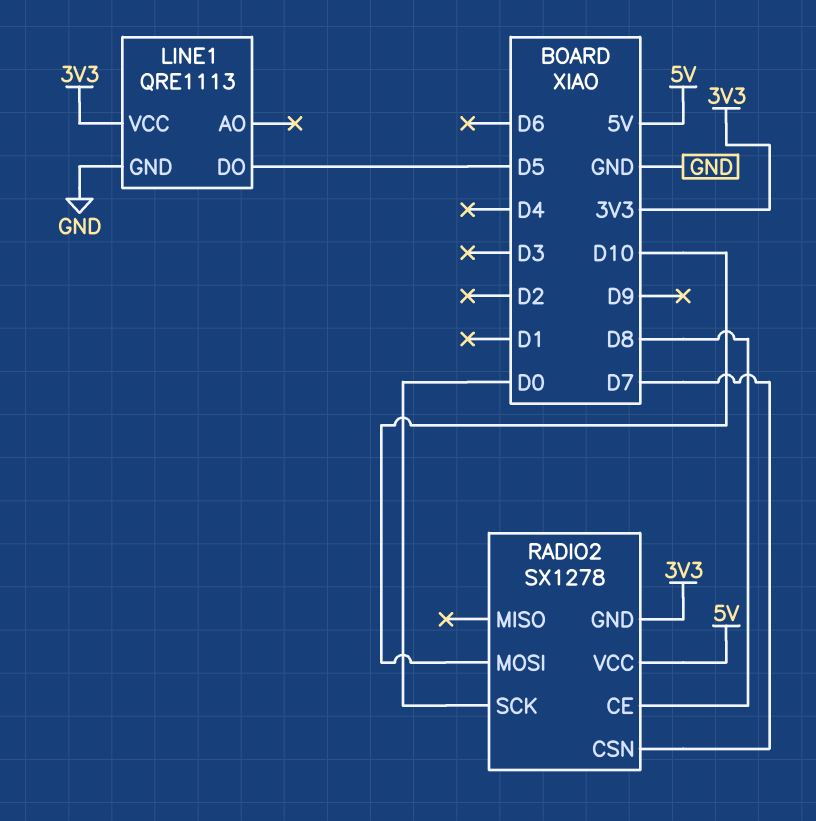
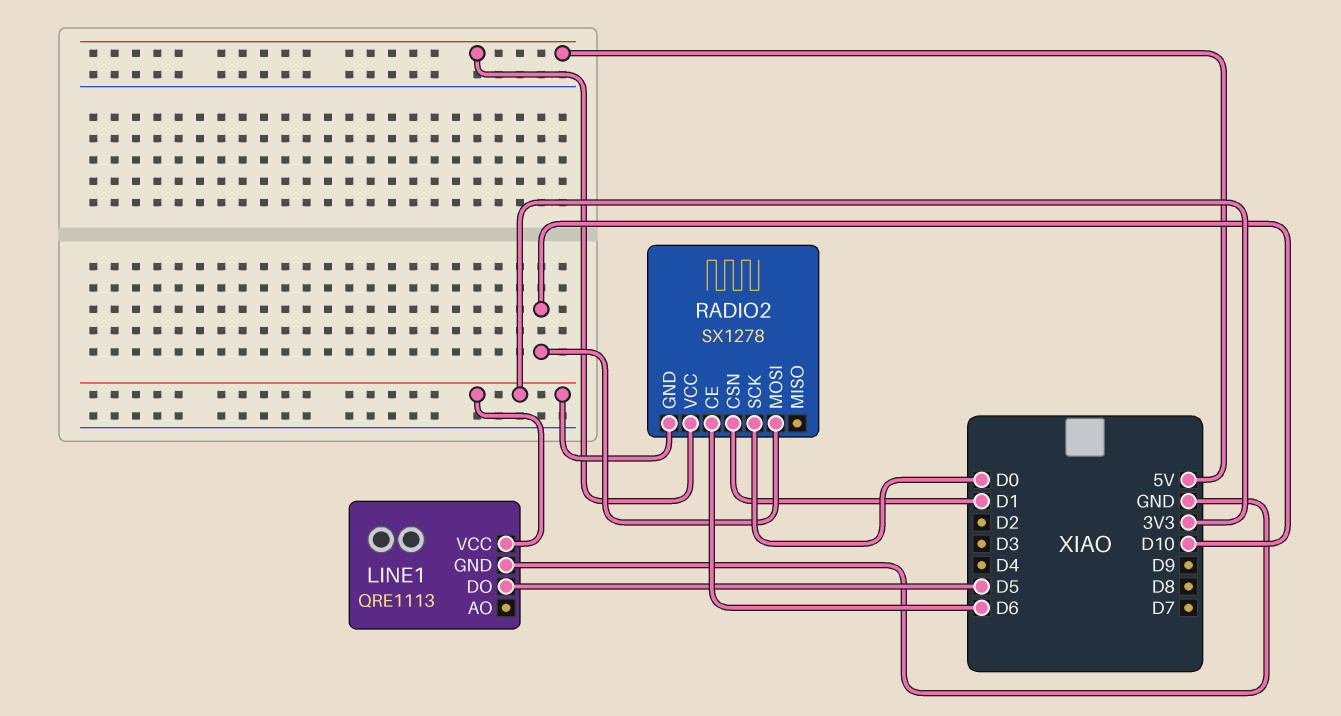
RADIO2 pin CE: D8 -> D6
RADIO2 pin CSN: D7 -> D1

